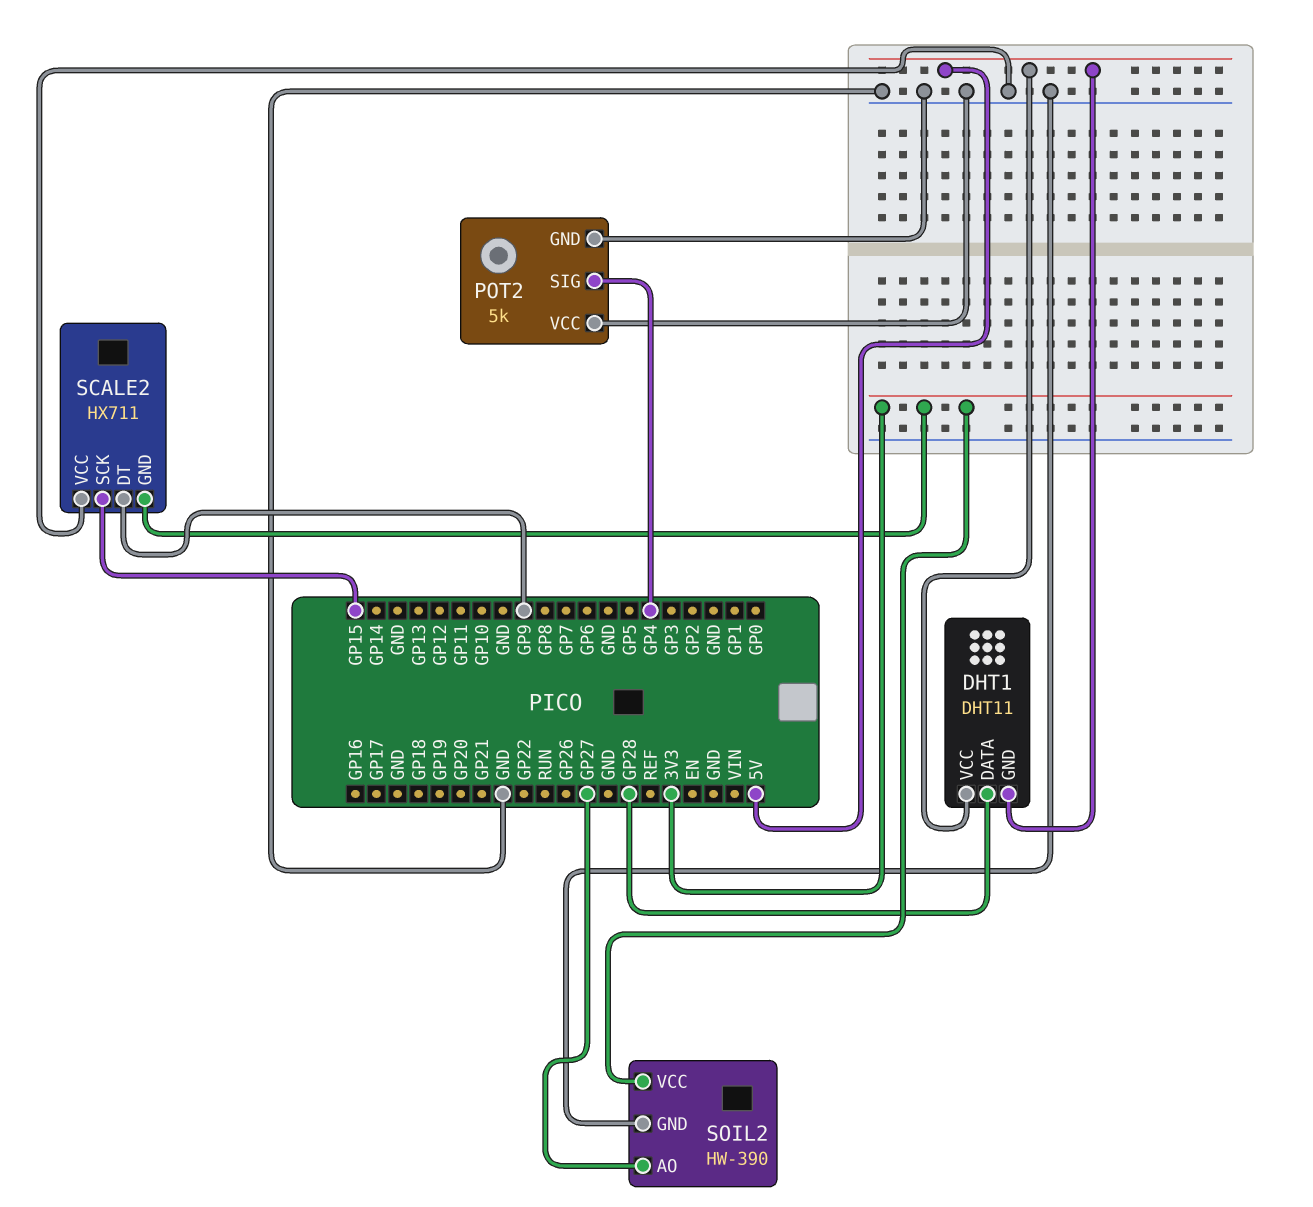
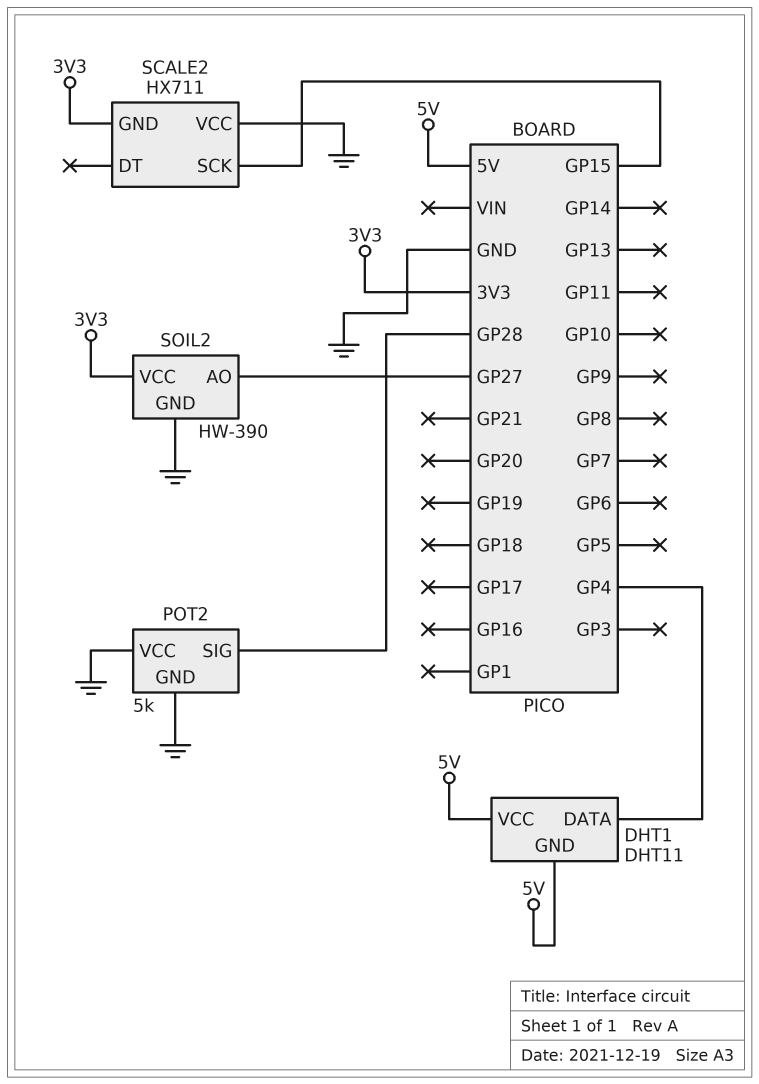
DHT1 pin DATA: GP28 -> GP4
POT2 pin SIG: GP4 -> GP28
SCALE2 pin DT: GP9 -> none

